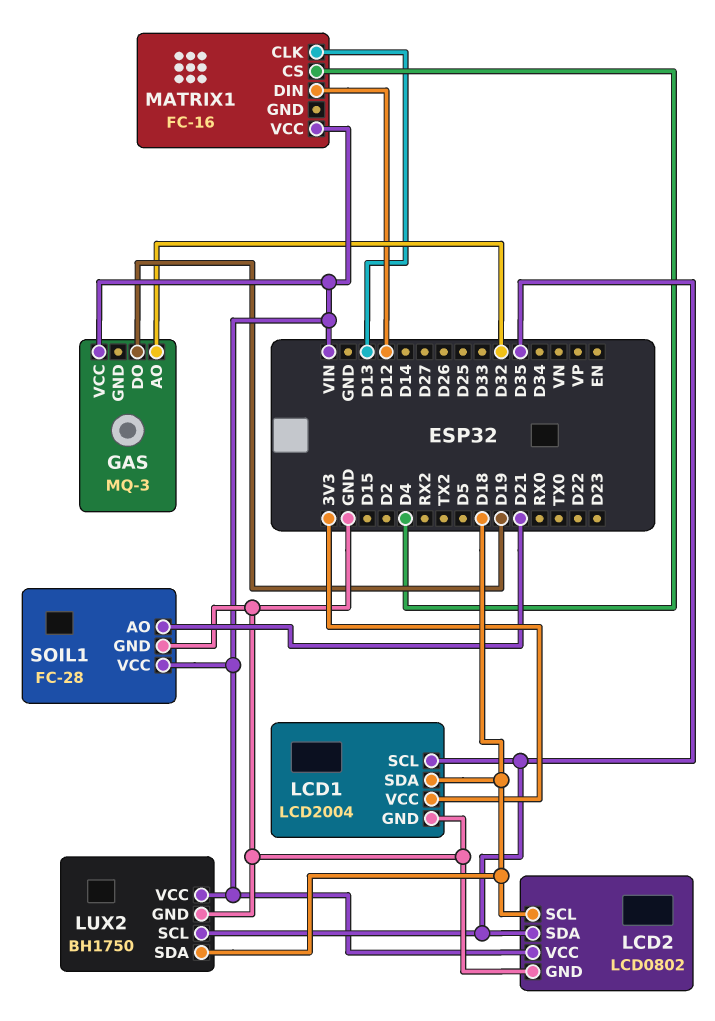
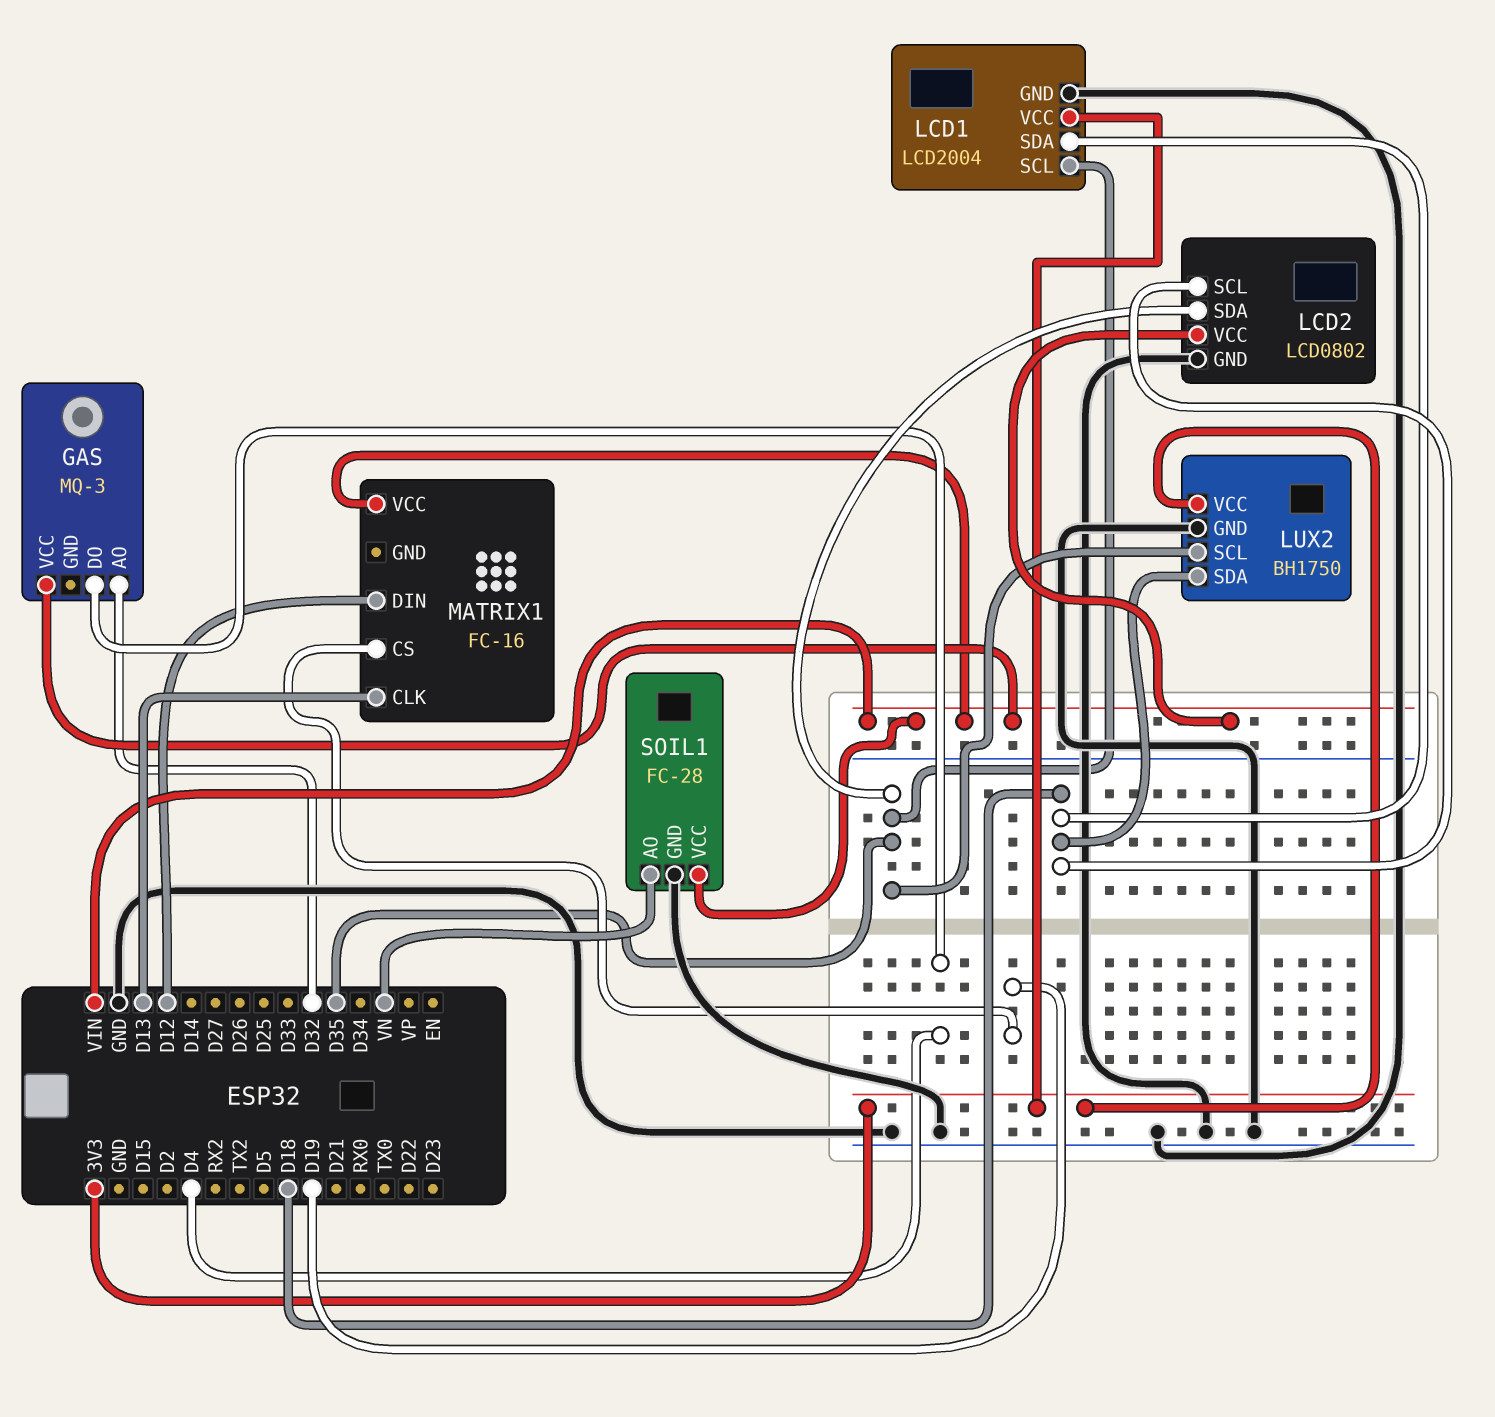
GAS pin DO: D19 -> D4
LUX2 pin VCC: VIN -> 3V3
MATRIX1 pin CS: D4 -> D19
SOIL1 pin AO: D21 -> VN

